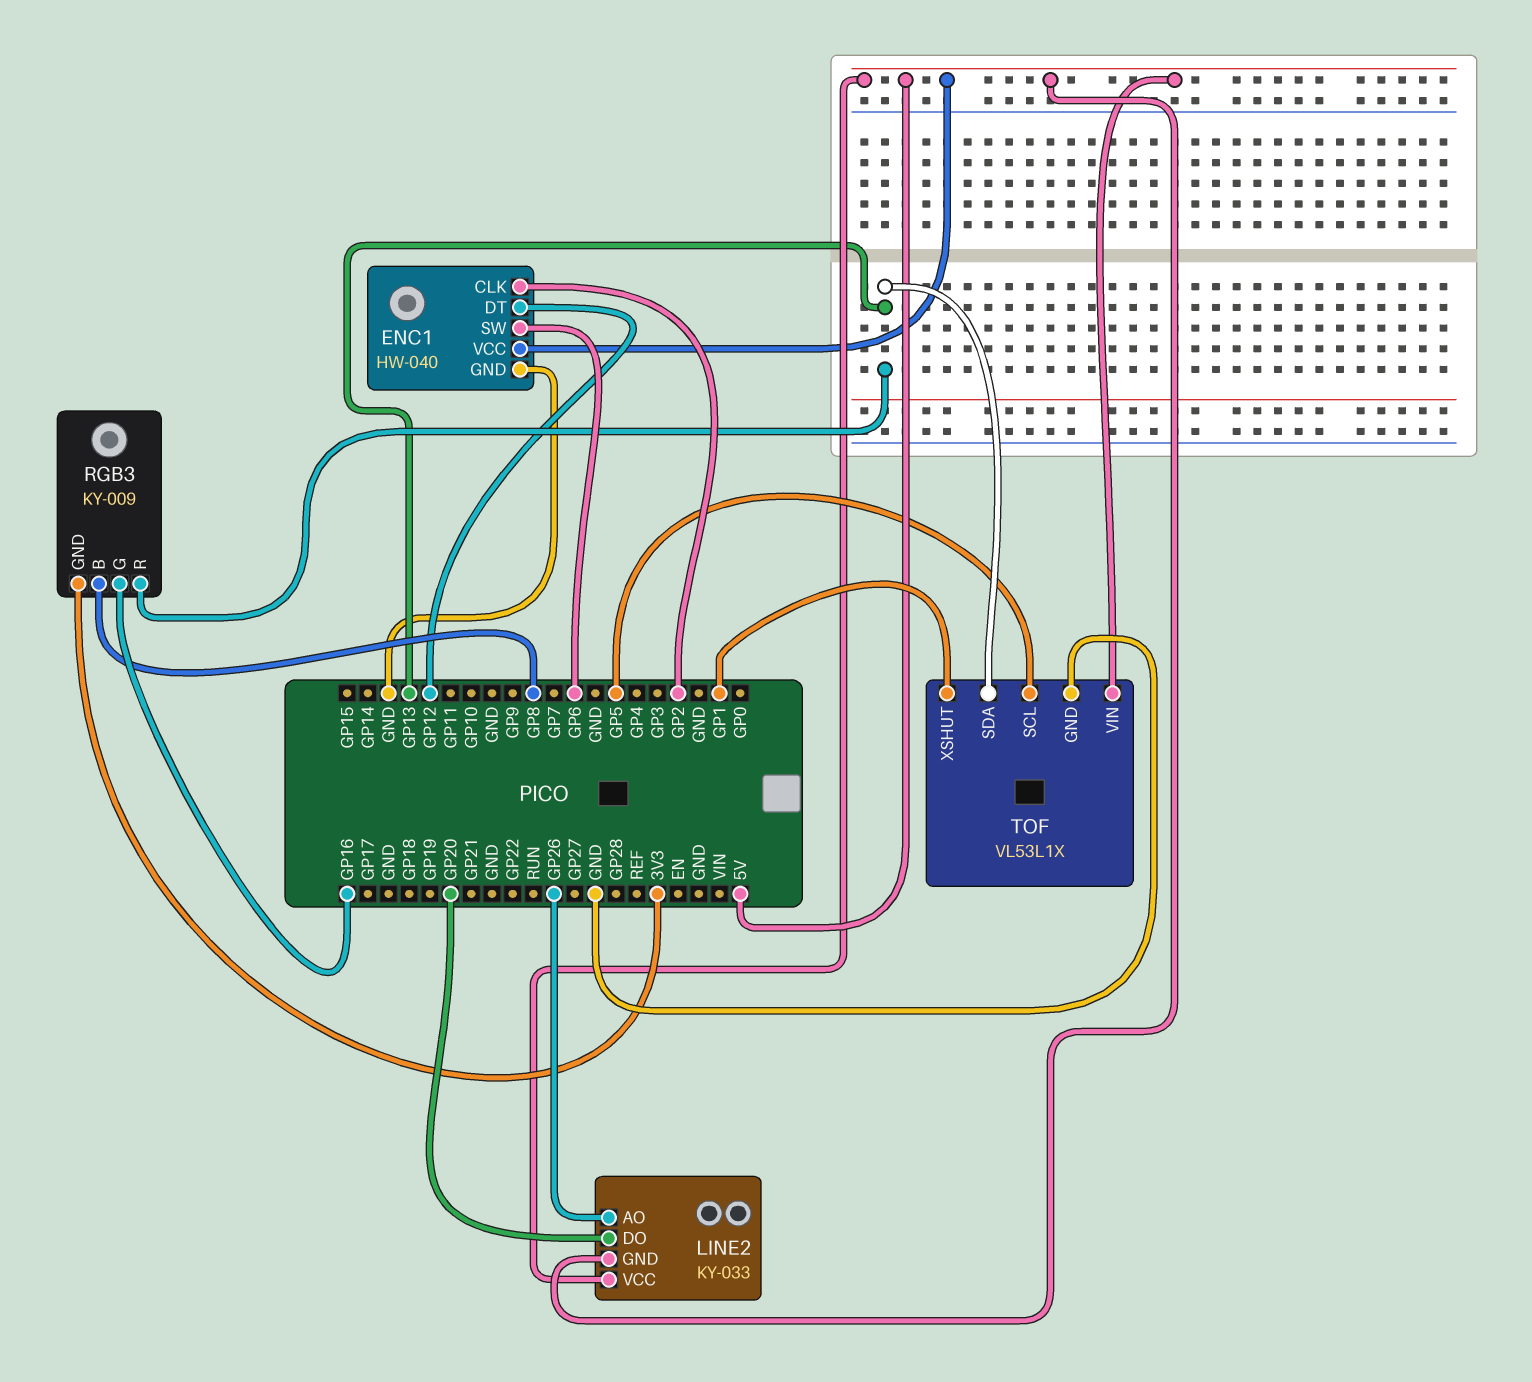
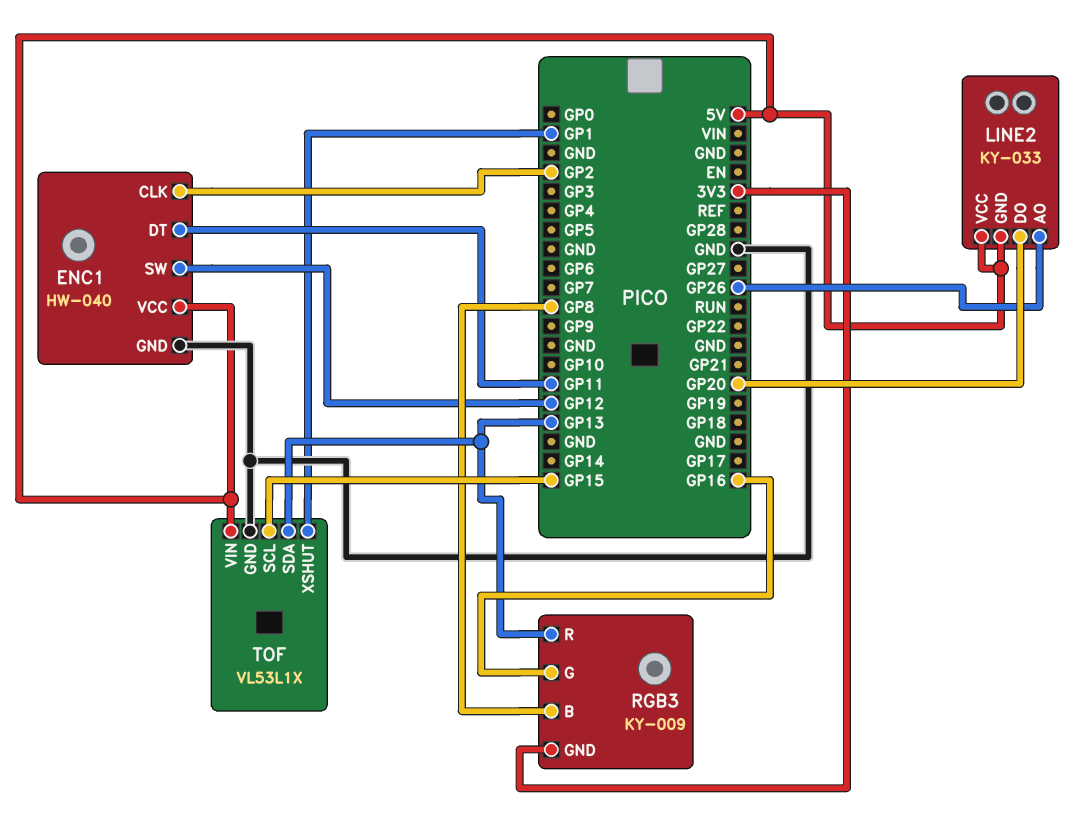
ENC1 pin DT: GP12 -> GP11
ENC1 pin SW: GP6 -> GP12
TOF pin SCL: GP5 -> GP15

